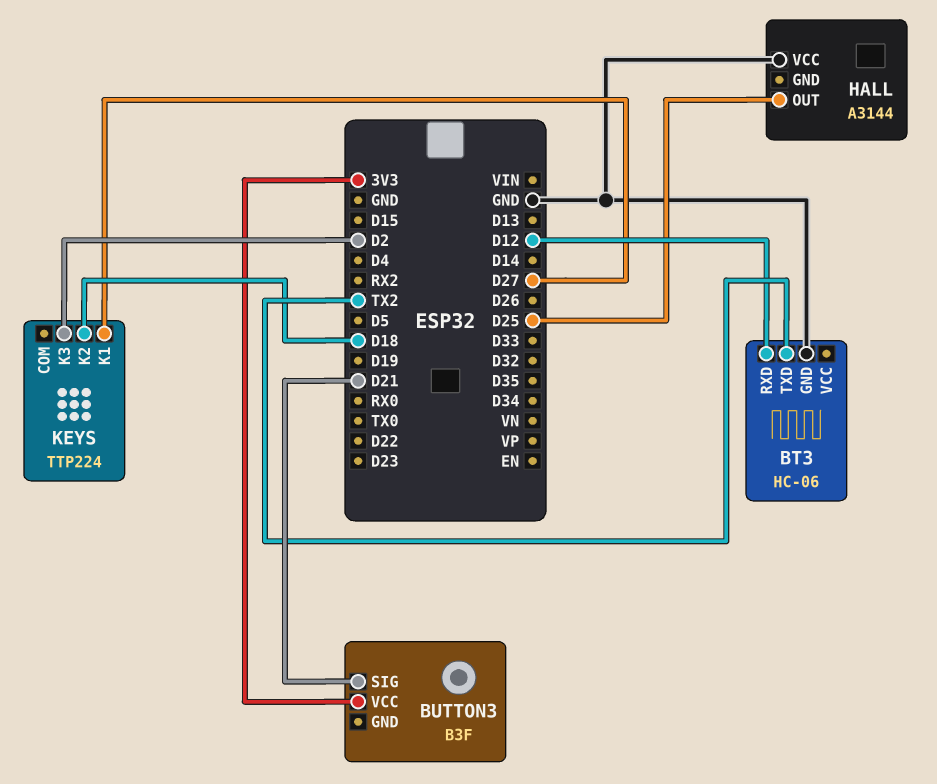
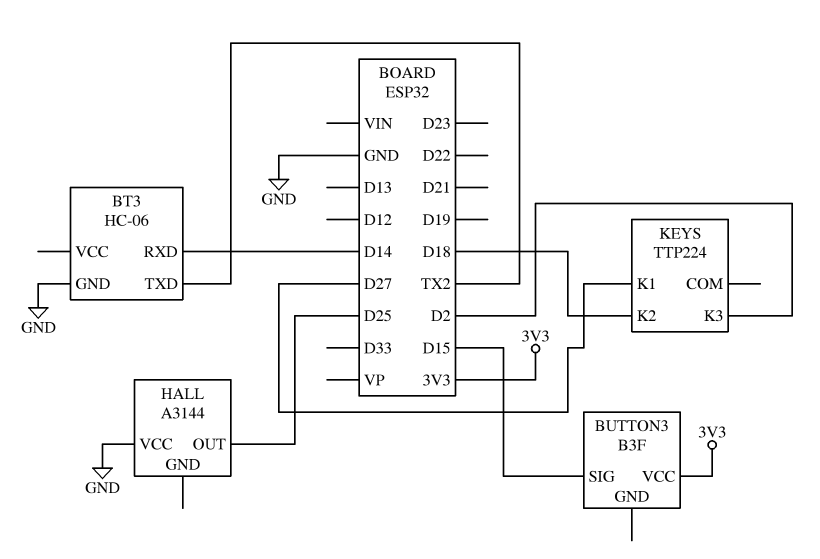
BT3 pin RXD: D12 -> D14
BUTTON3 pin SIG: D21 -> D15

